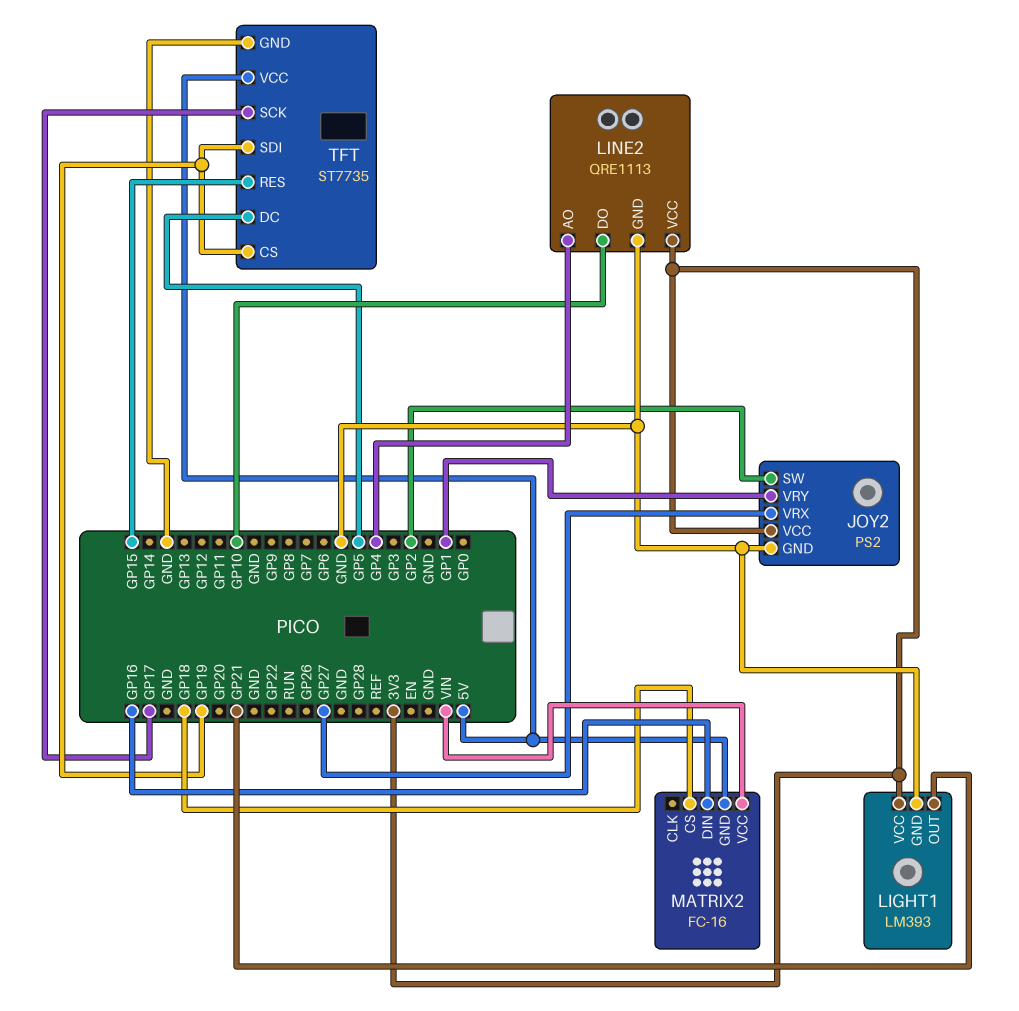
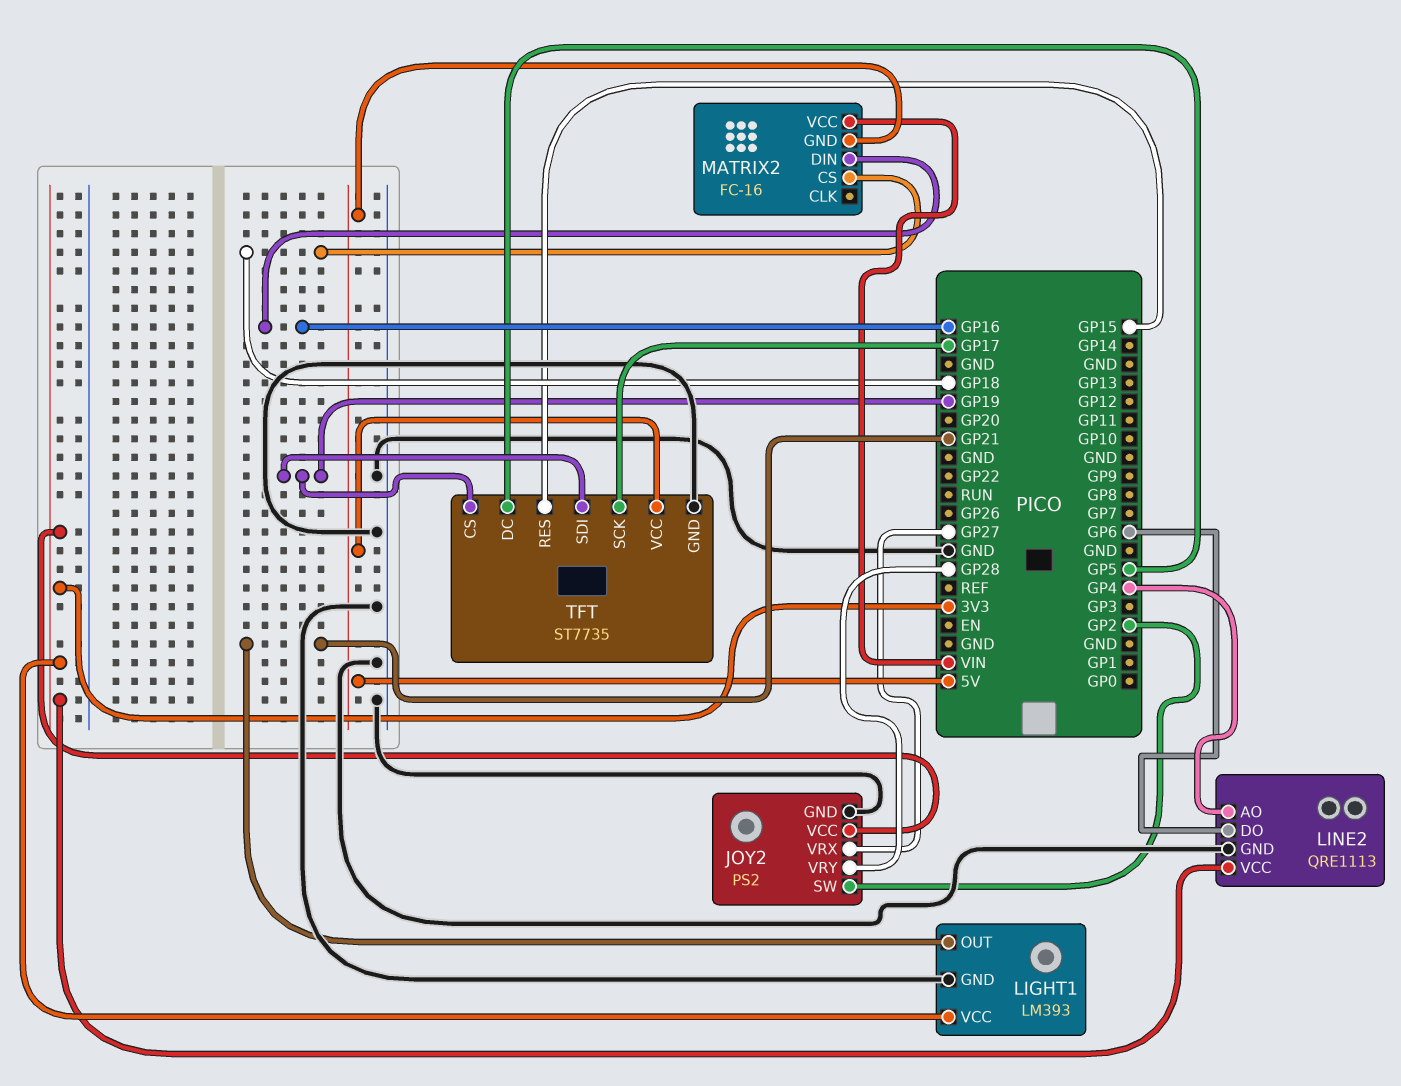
JOY2 pin VRY: GP1 -> GP28
LINE2 pin DO: GP10 -> GP6

